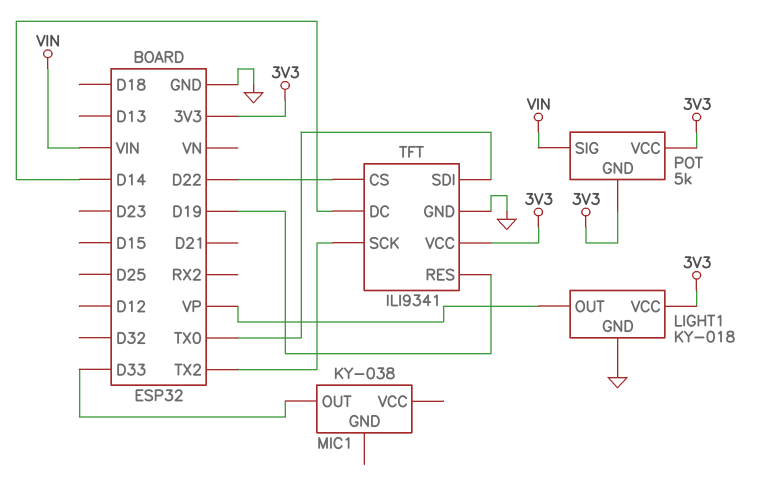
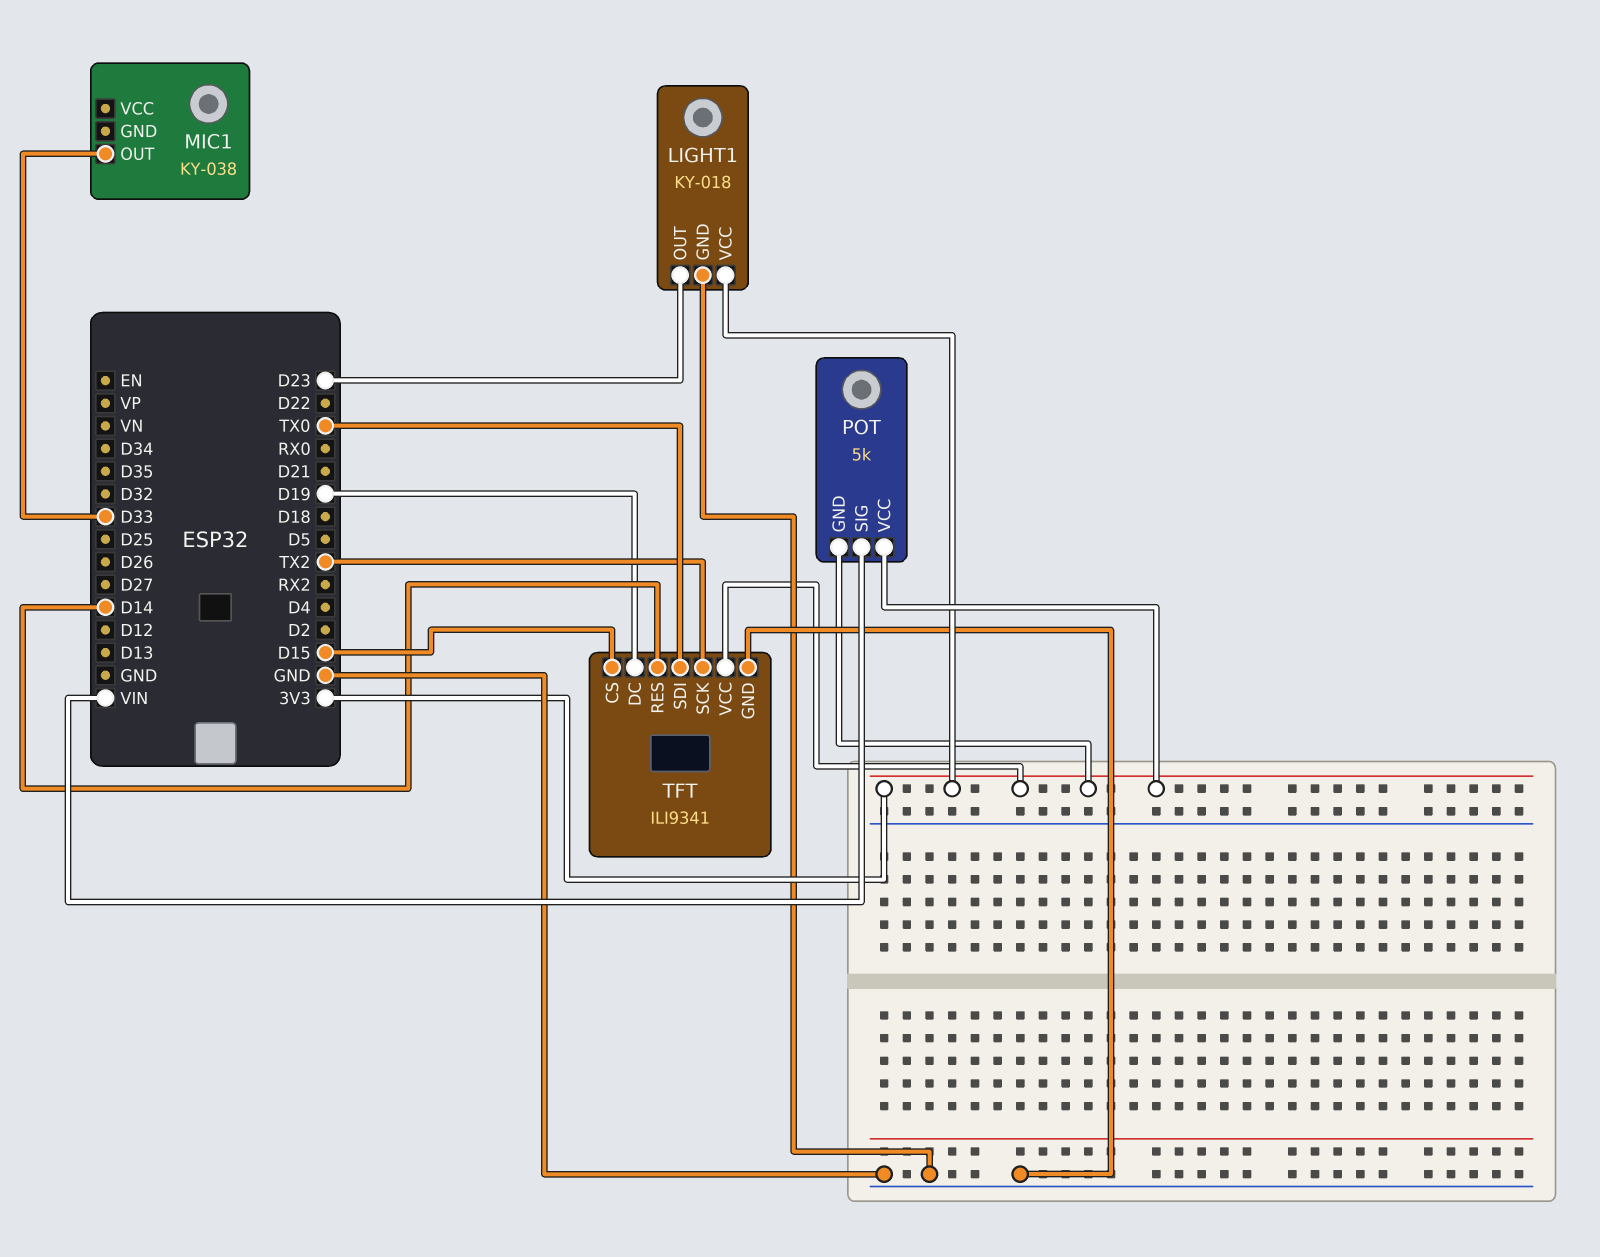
LIGHT1 pin OUT: VP -> D23
TFT pin CS: D22 -> D15
TFT pin DC: D14 -> D19
TFT pin RES: D19 -> D14

